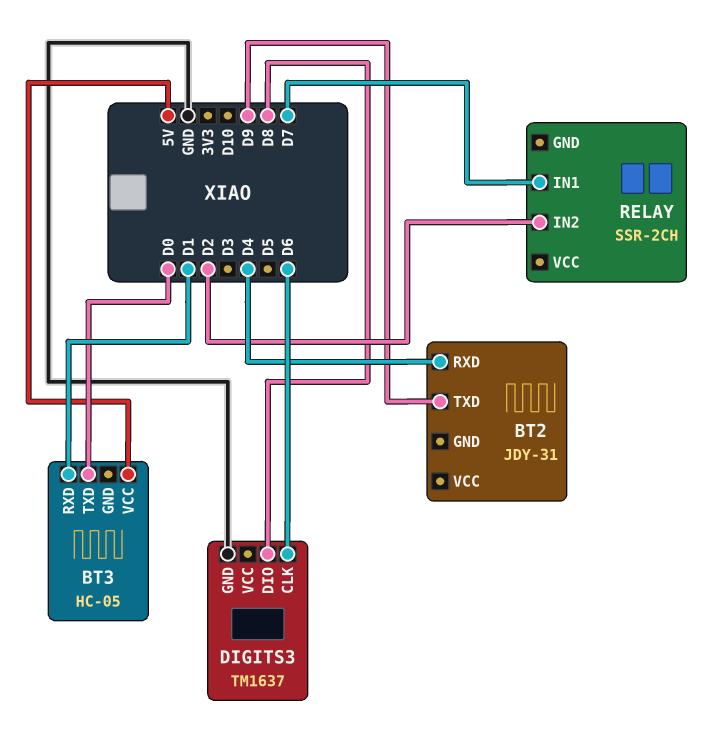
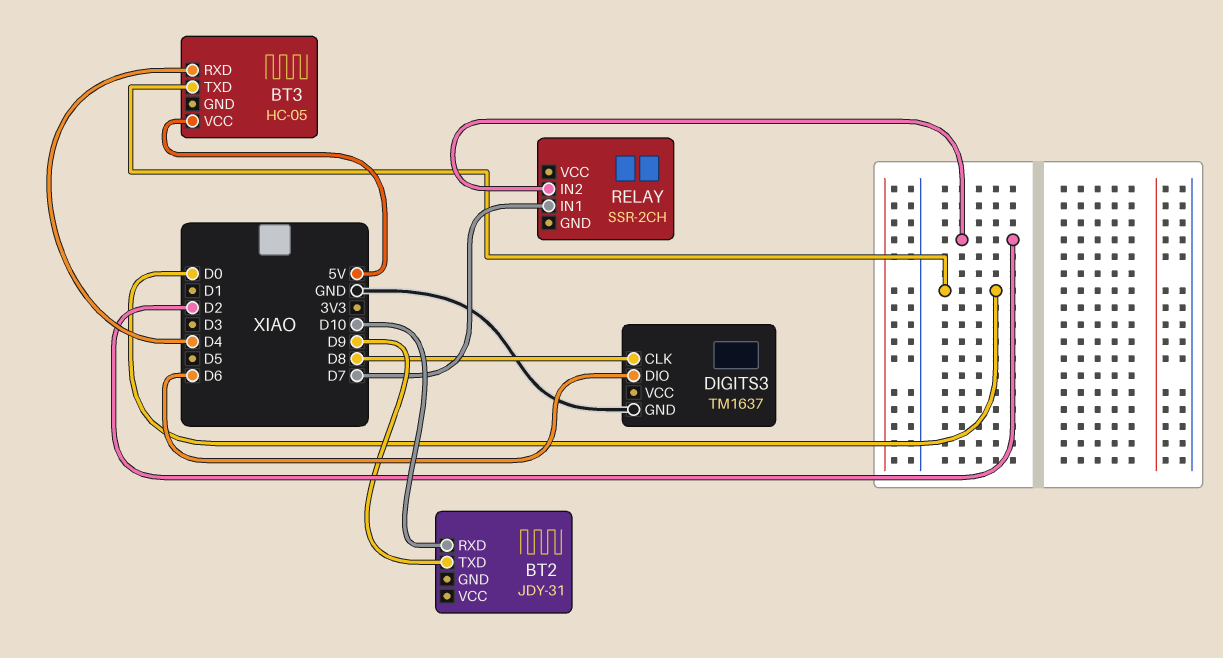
BT2 pin RXD: D4 -> D10
BT3 pin RXD: D1 -> D4
DIGITS3 pin CLK: D6 -> D8
DIGITS3 pin DIO: D8 -> D6

